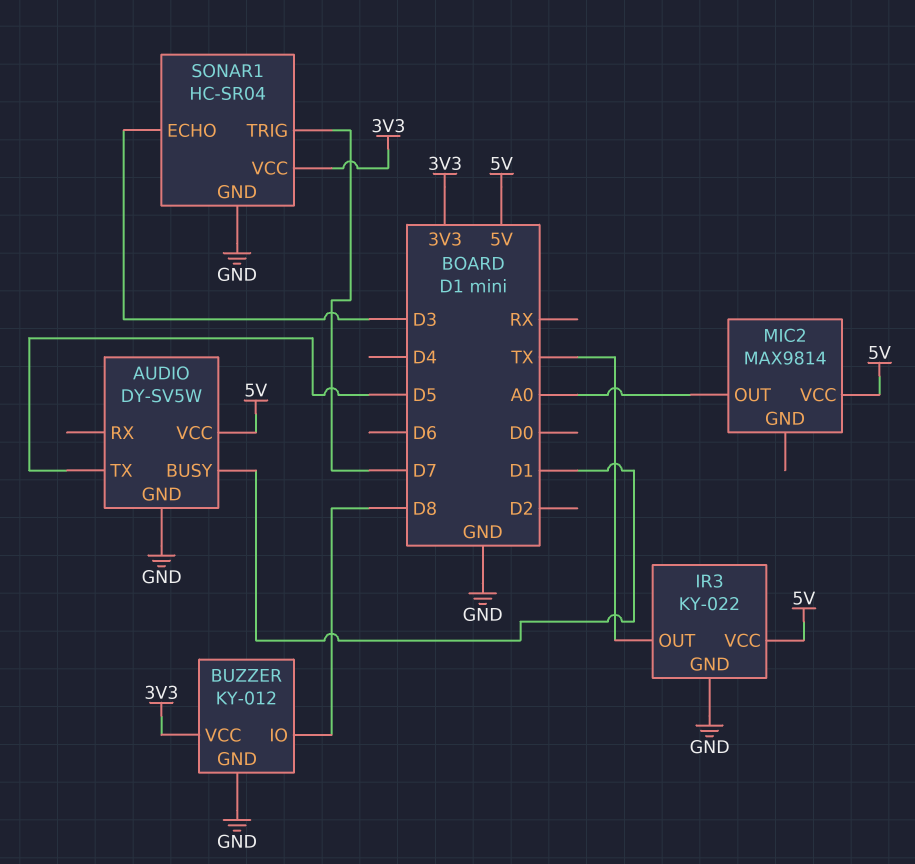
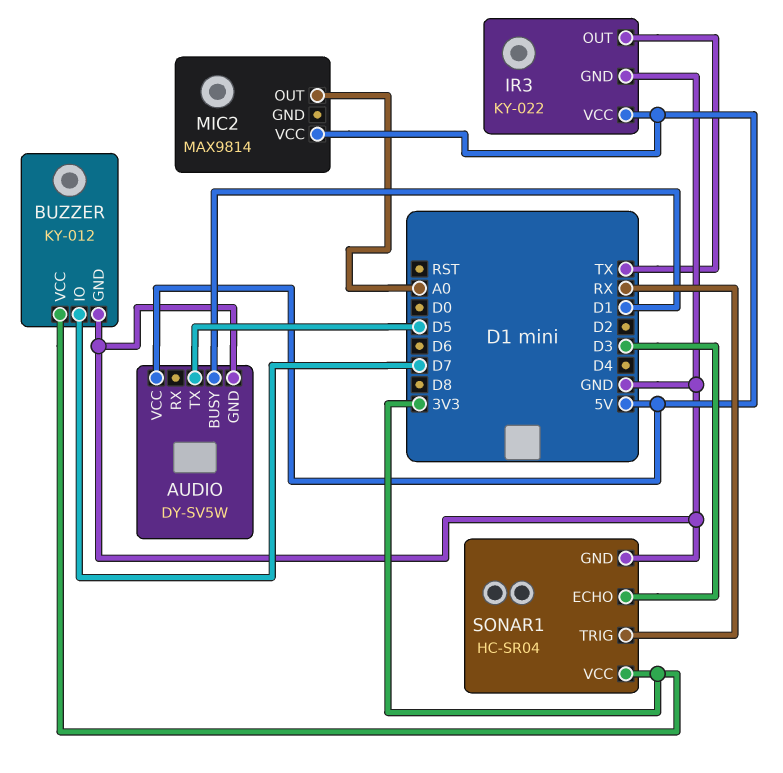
BUZZER pin IO: D8 -> D7
SONAR1 pin TRIG: D7 -> RX

